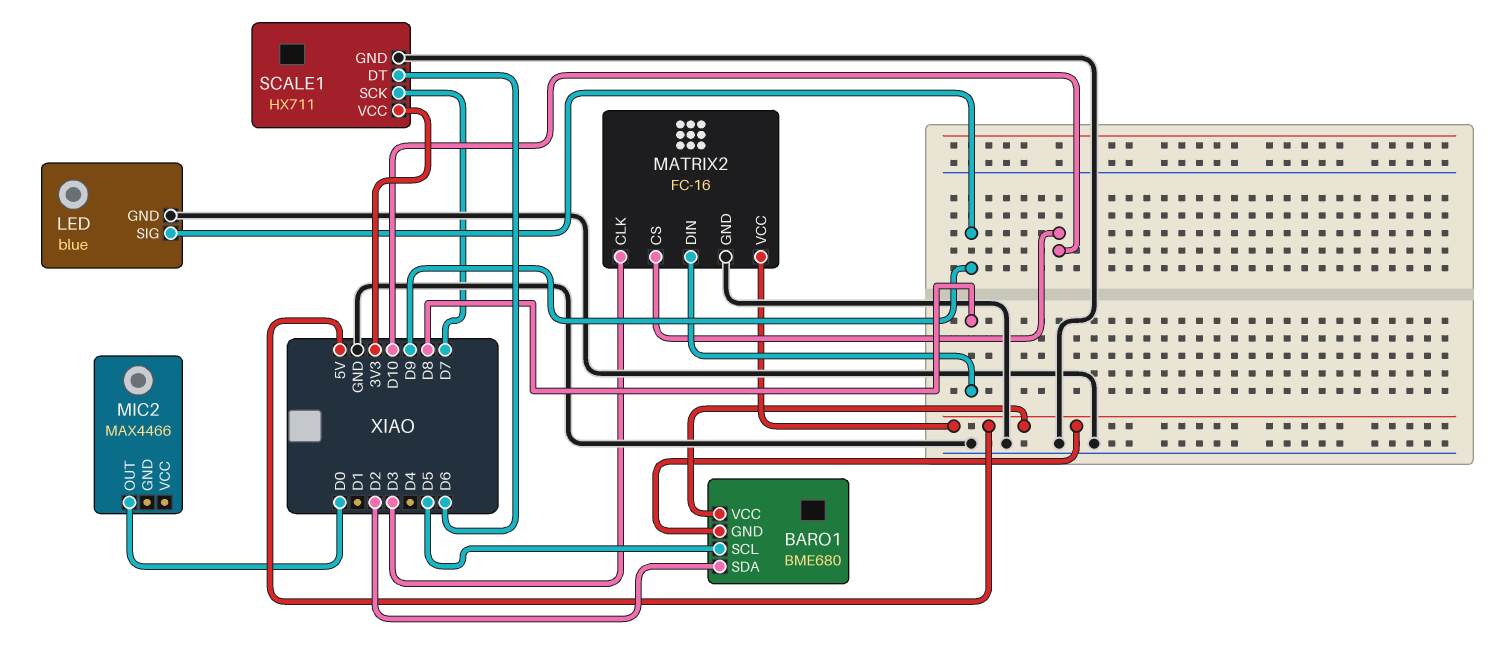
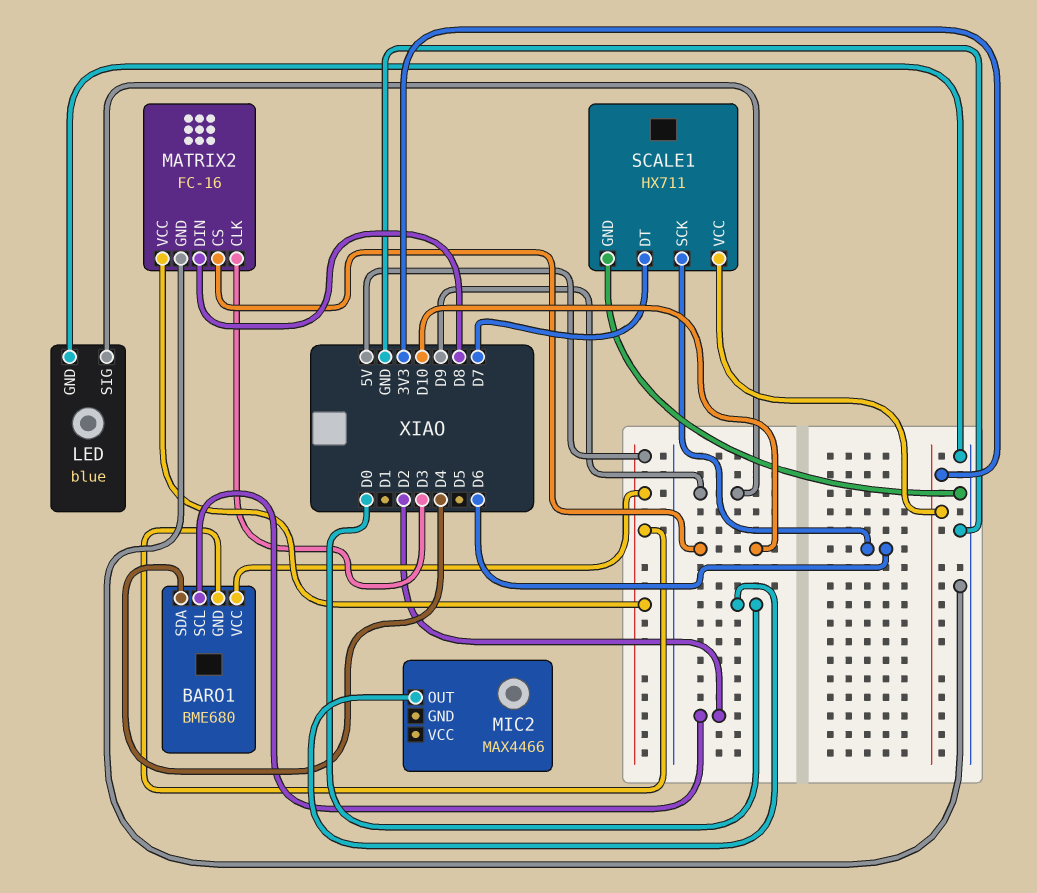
BARO1 pin SCL: D5 -> D2
BARO1 pin SDA: D2 -> D4
SCALE1 pin DT: D6 -> D7
SCALE1 pin SCK: D7 -> D6

